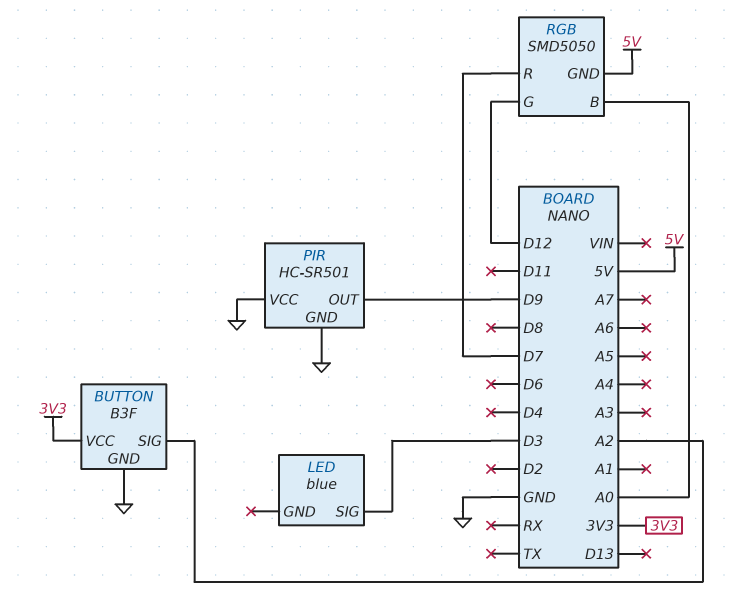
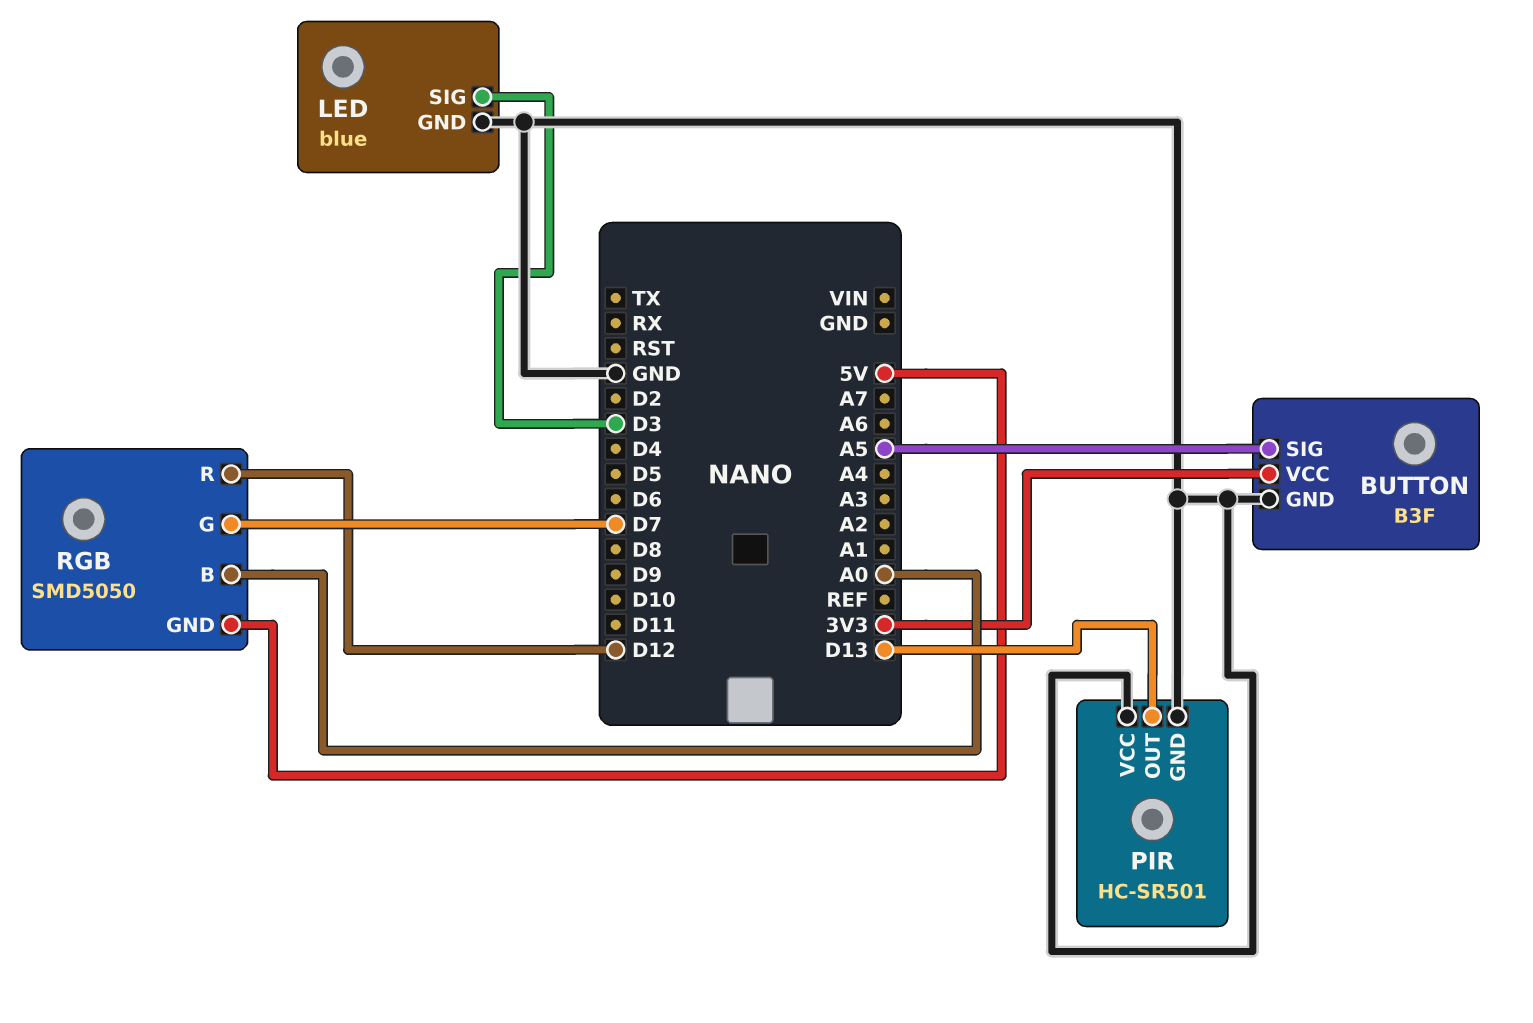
BUTTON pin SIG: A2 -> A5
LED pin GND: none -> GND
PIR pin OUT: D9 -> D13
RGB pin G: D12 -> D7
RGB pin R: D7 -> D12

